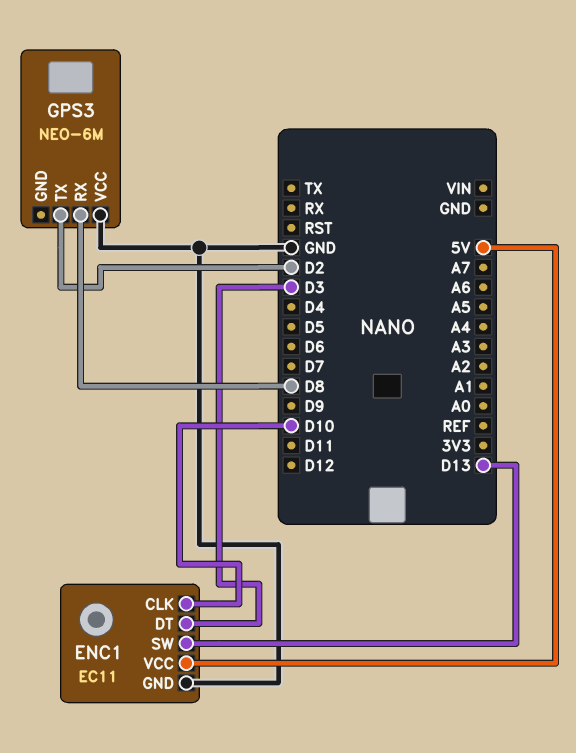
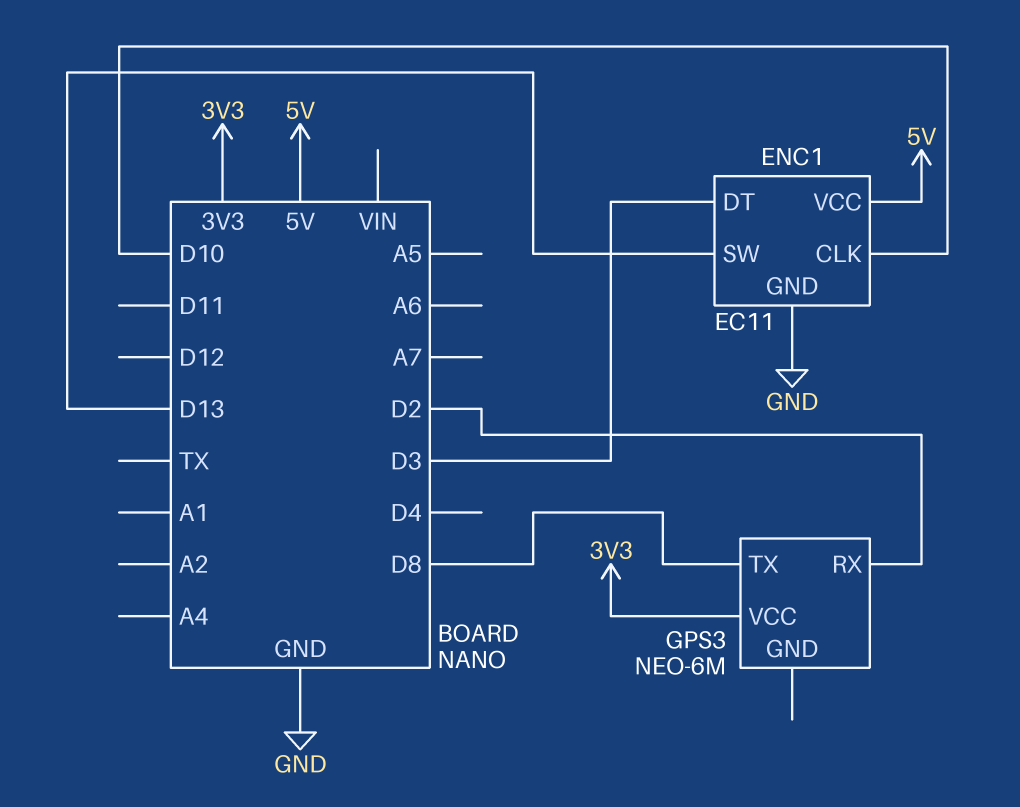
GPS3 pin RX: D8 -> D2
GPS3 pin TX: D2 -> D8
GPS3 pin VCC: GND -> 3V3

